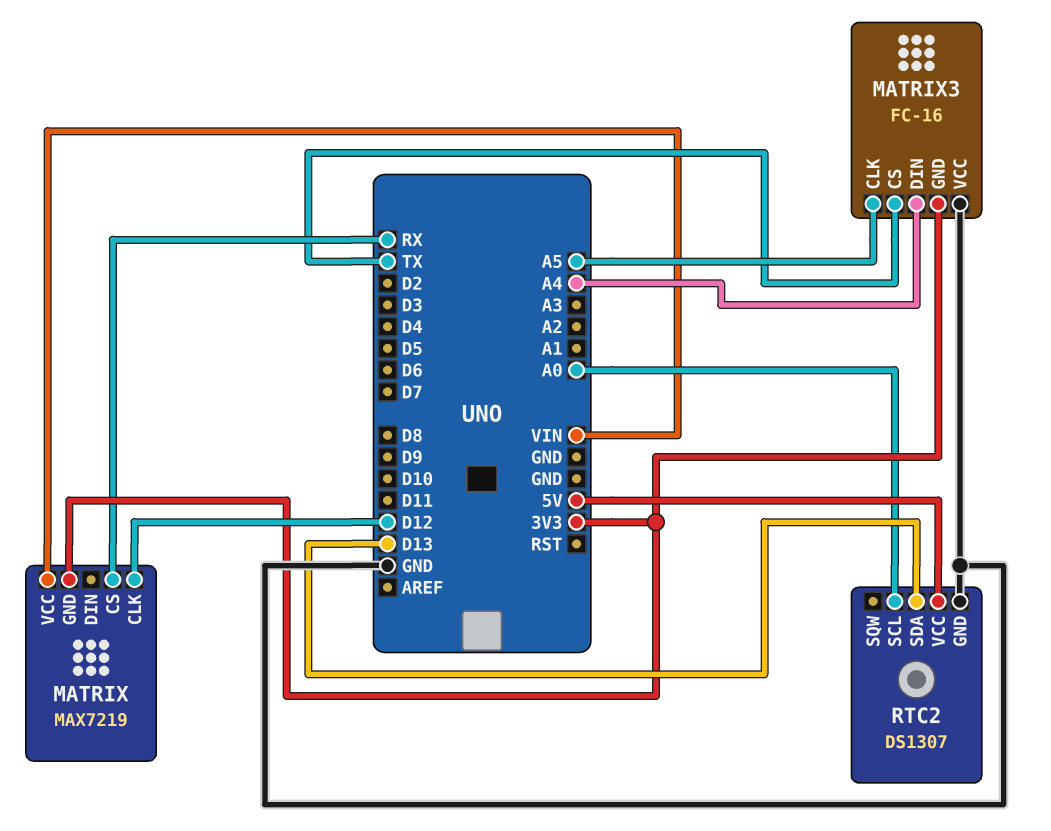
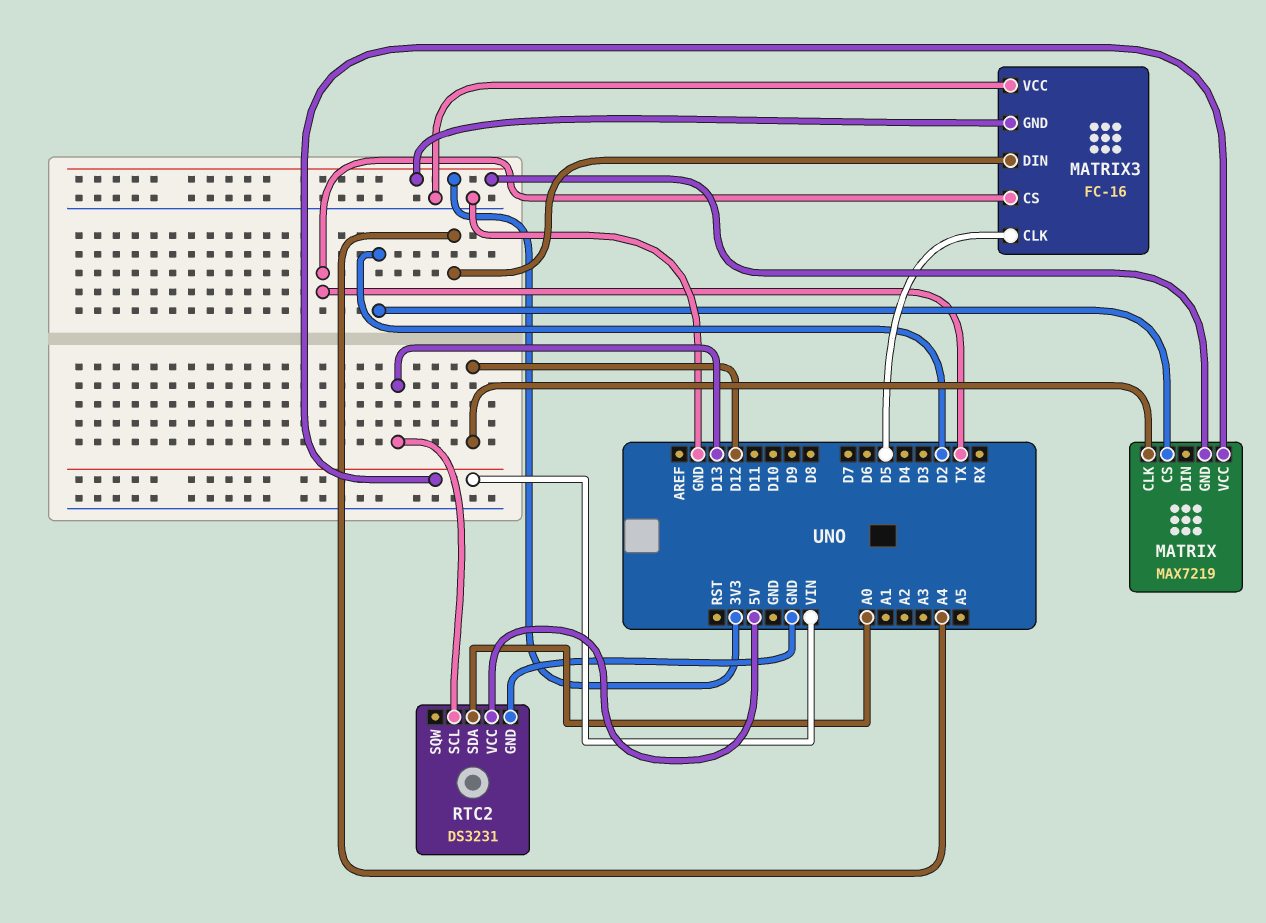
MATRIX pin CS: RX -> D2
MATRIX3 pin CLK: A5 -> D5
RTC2: DS1307 -> DS3231
RTC2 pin SCL: A0 -> D13
RTC2 pin SDA: D13 -> A0

